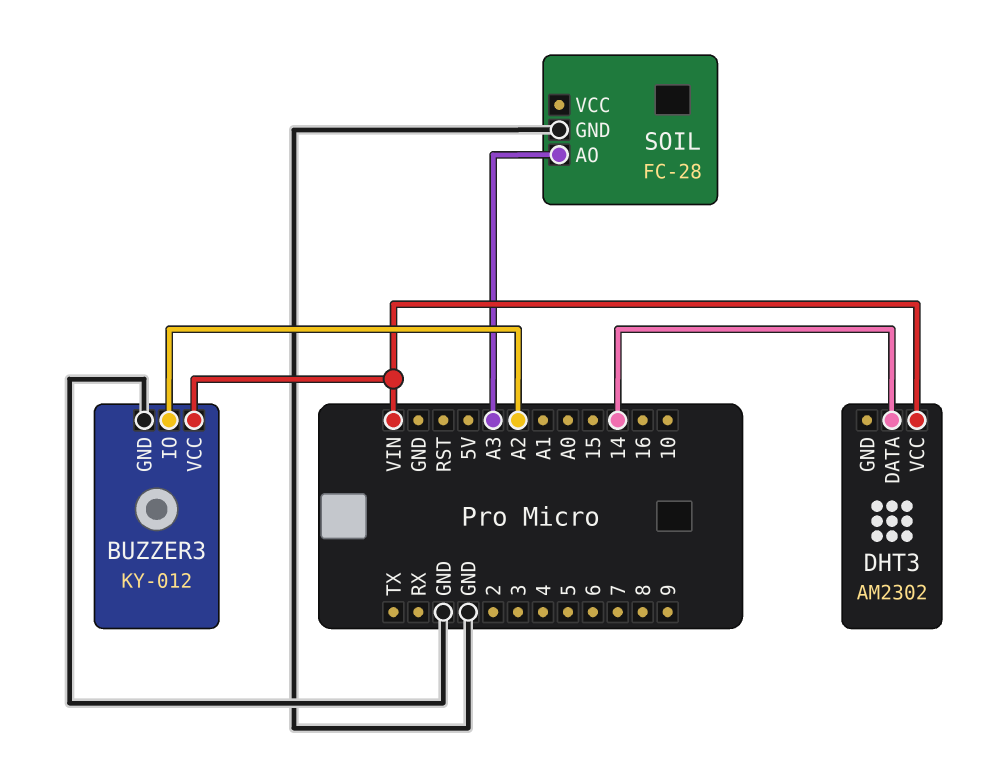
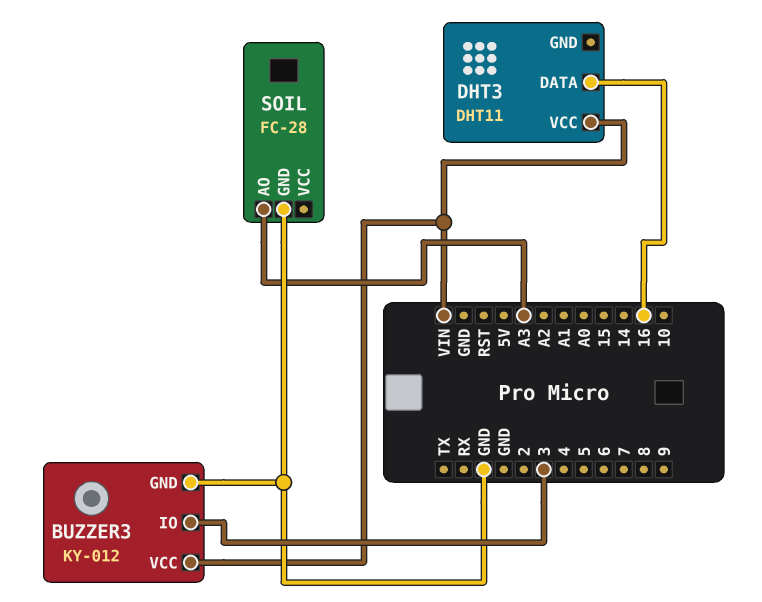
BUZZER3 pin IO: A2 -> 3
DHT3: AM2302 -> DHT11
DHT3 pin DATA: 14 -> 16

